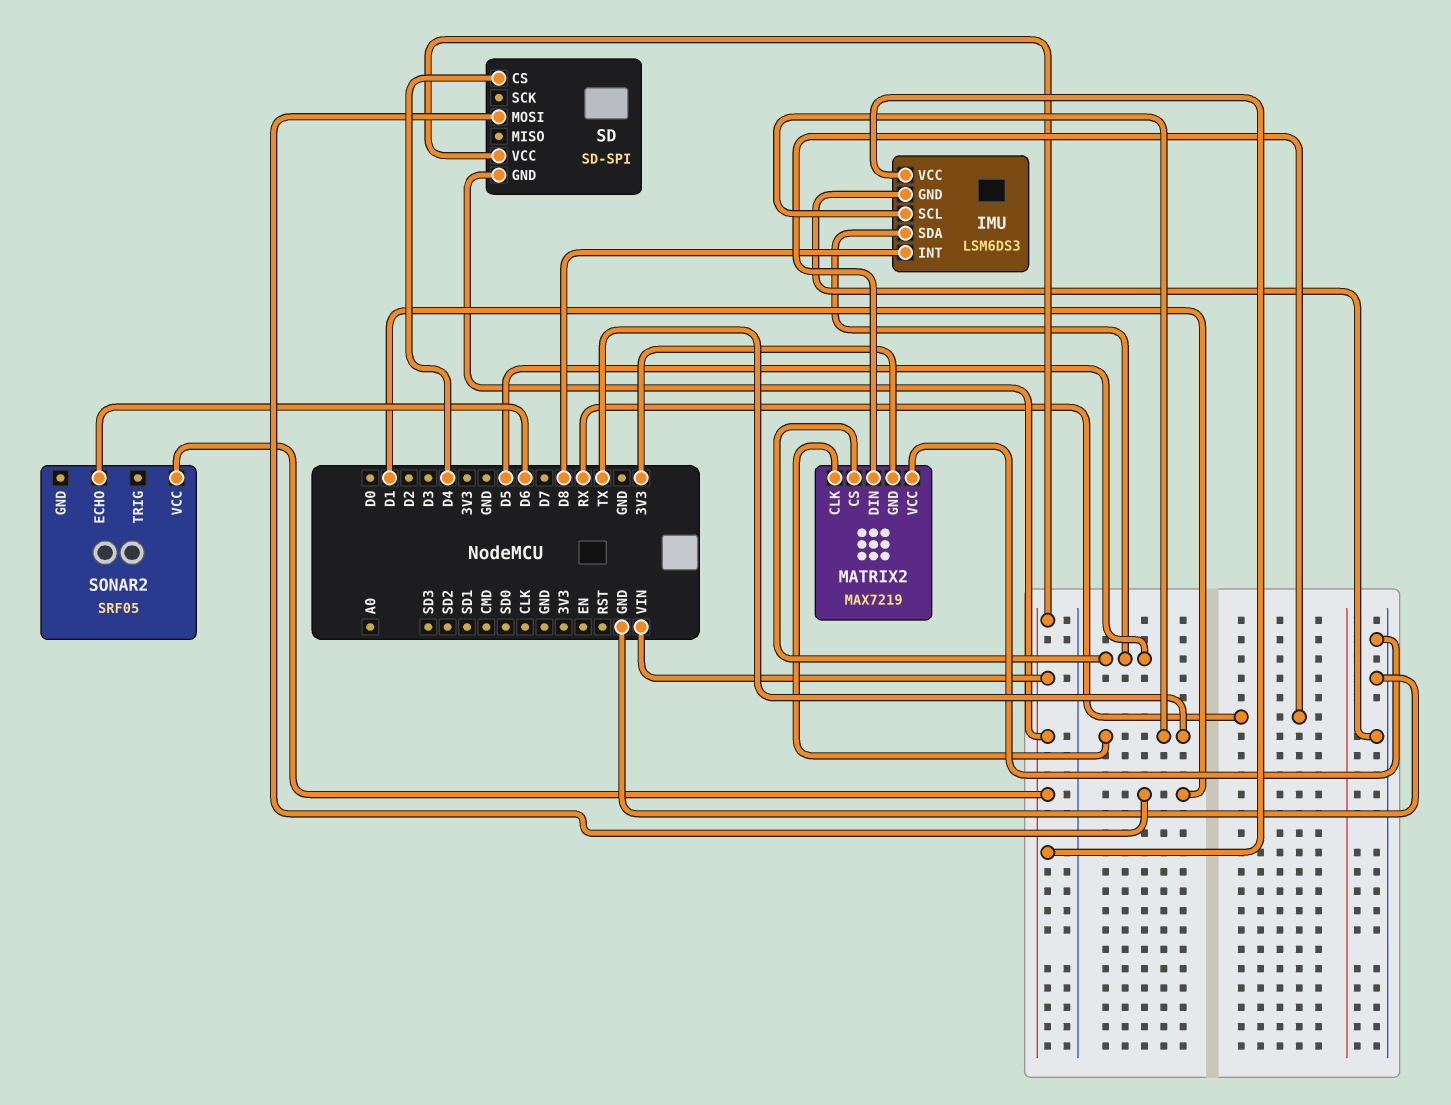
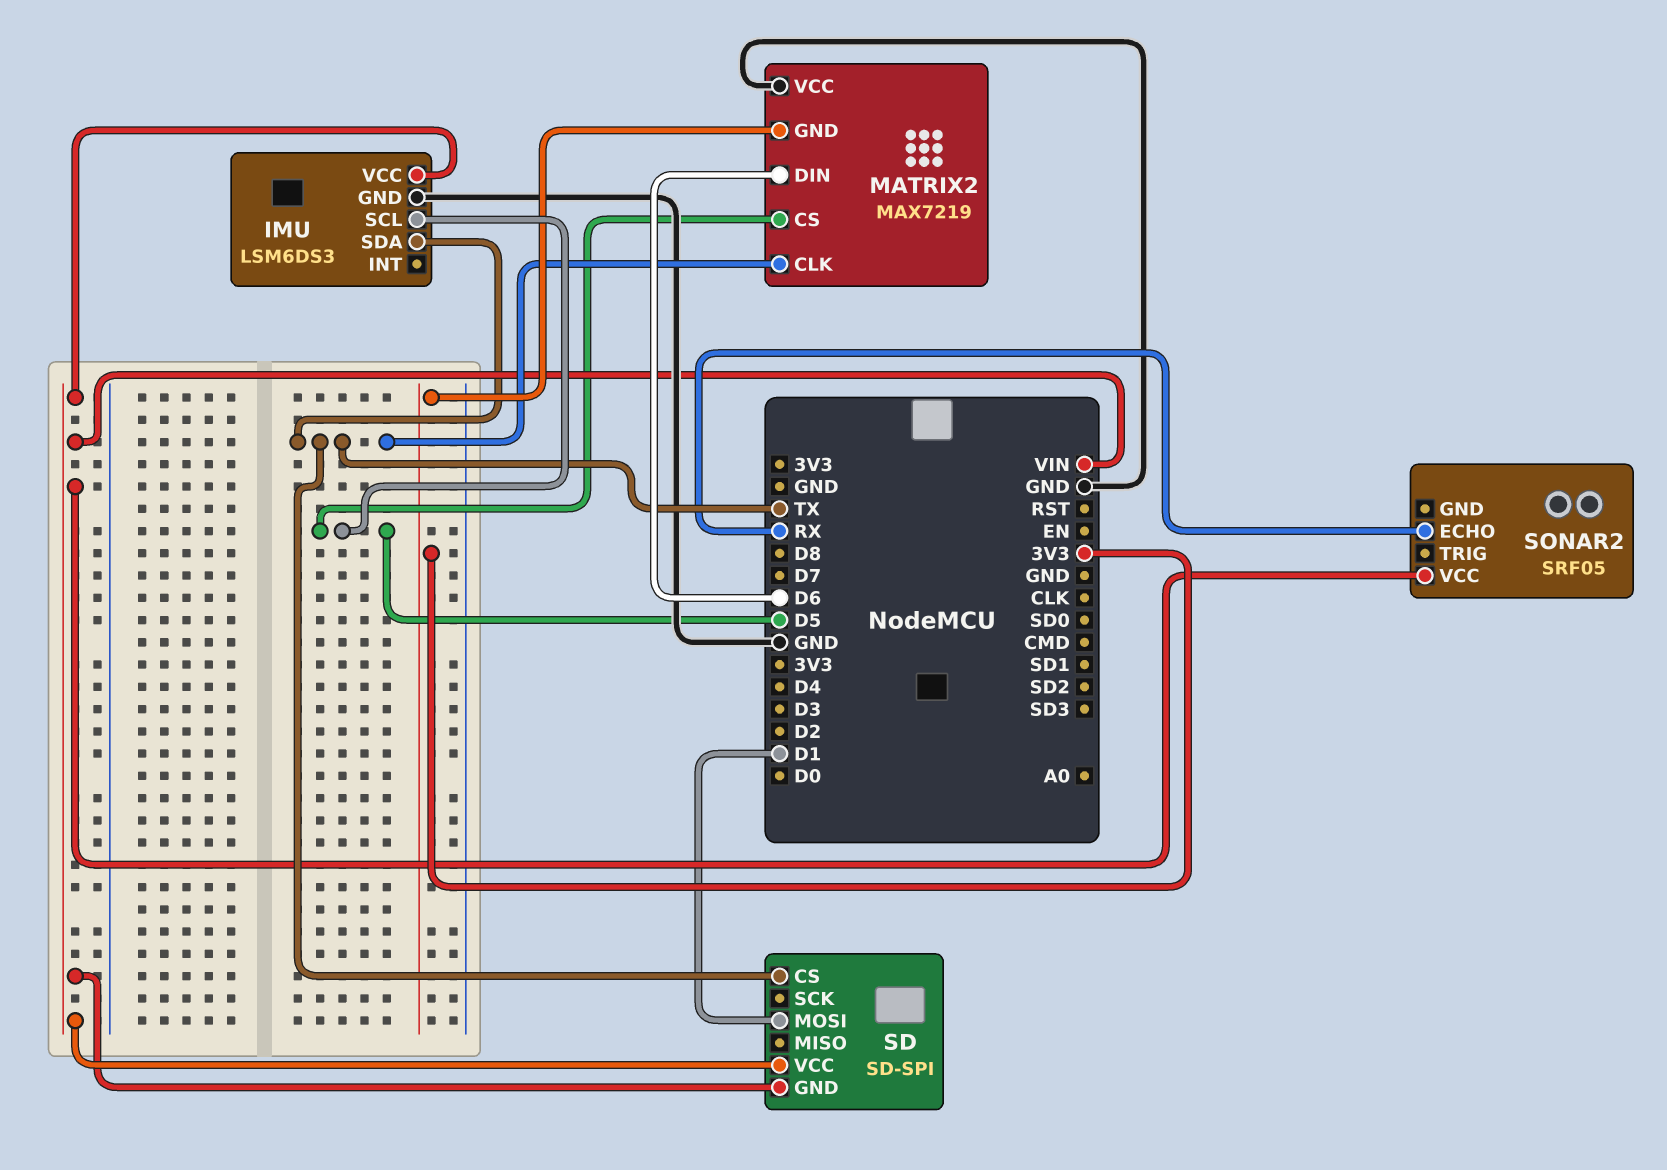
IMU pin INT: D8 -> none
IMU pin SCL: TX -> D5
IMU pin SDA: D5 -> TX
MATRIX2 pin DIN: RX -> D6
SD pin CS: D4 -> TX
SONAR2 pin ECHO: D6 -> RX

